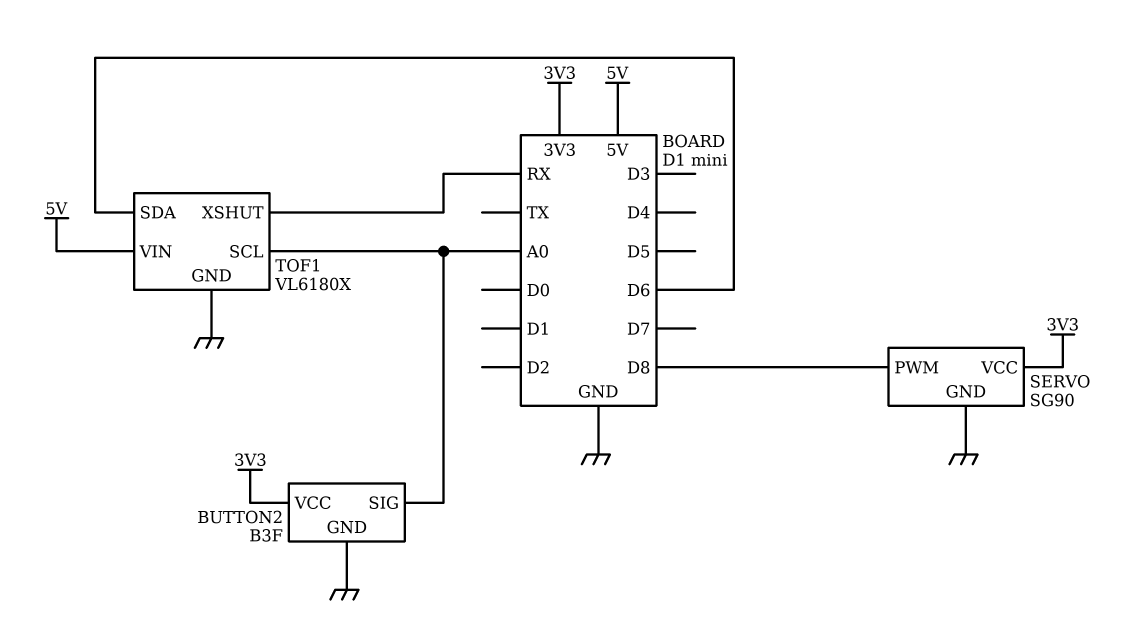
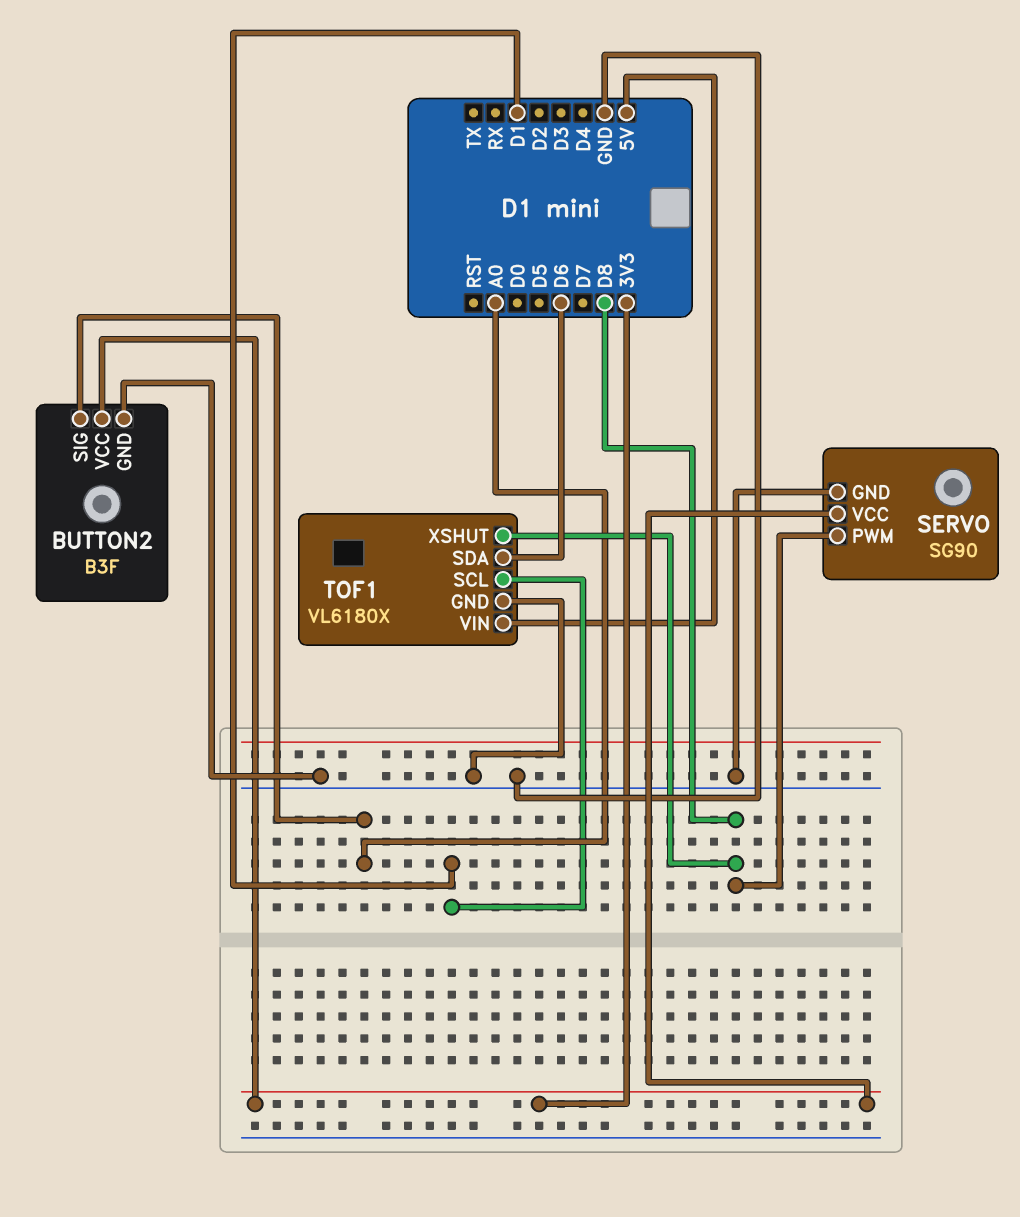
TOF1 pin SCL: A0 -> D1
TOF1 pin XSHUT: RX -> D8

